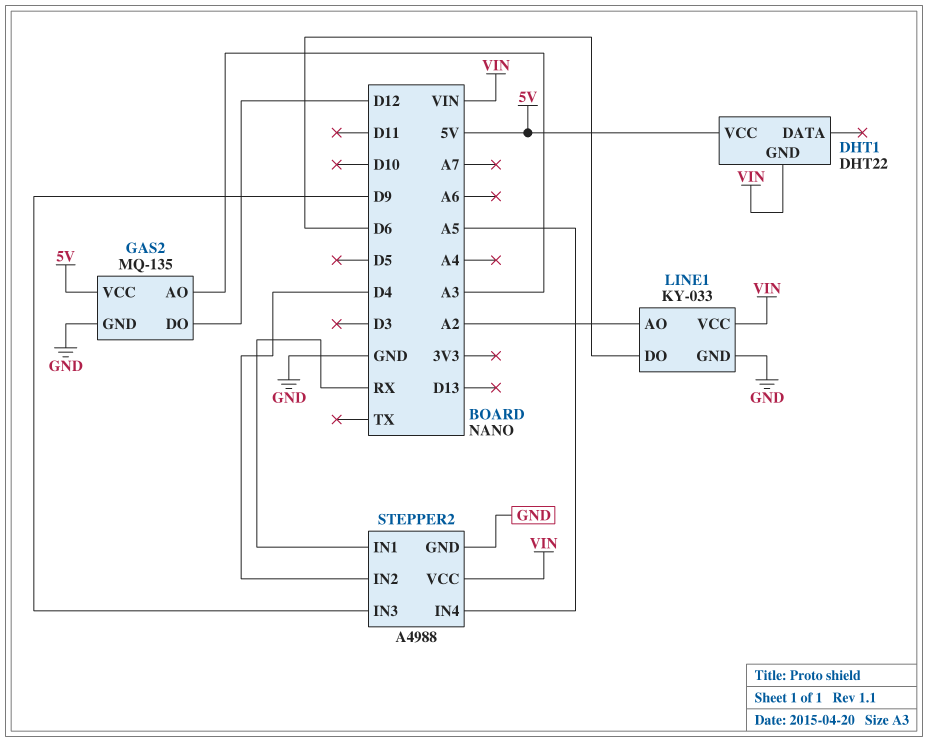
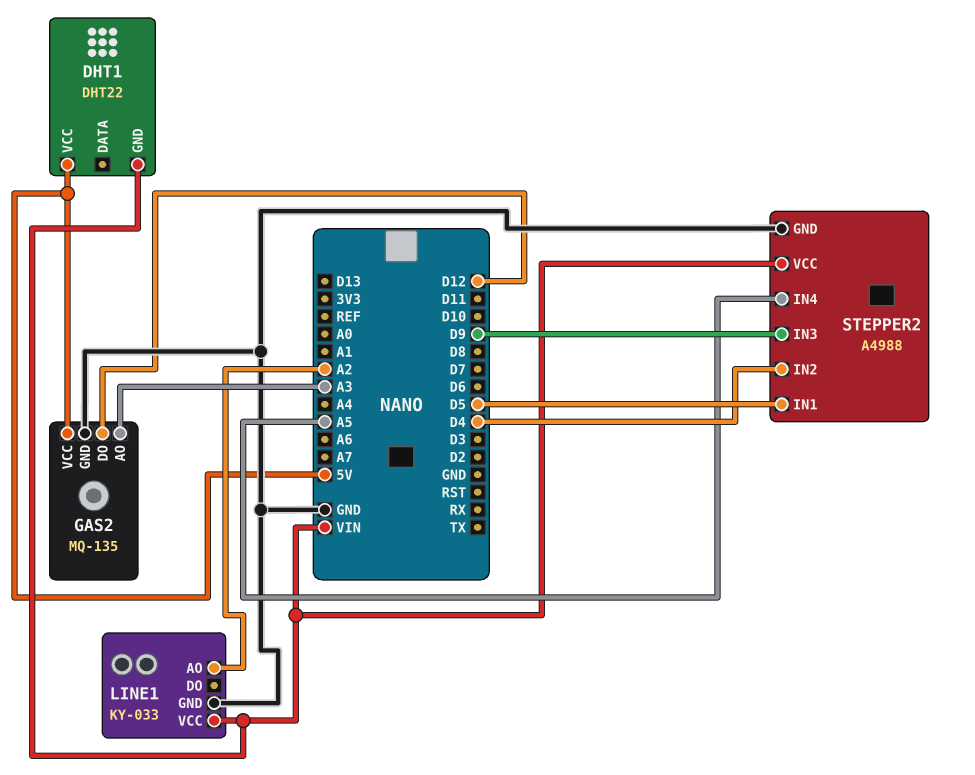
LINE1 pin DO: D6 -> none
STEPPER2 pin IN1: RX -> D5

